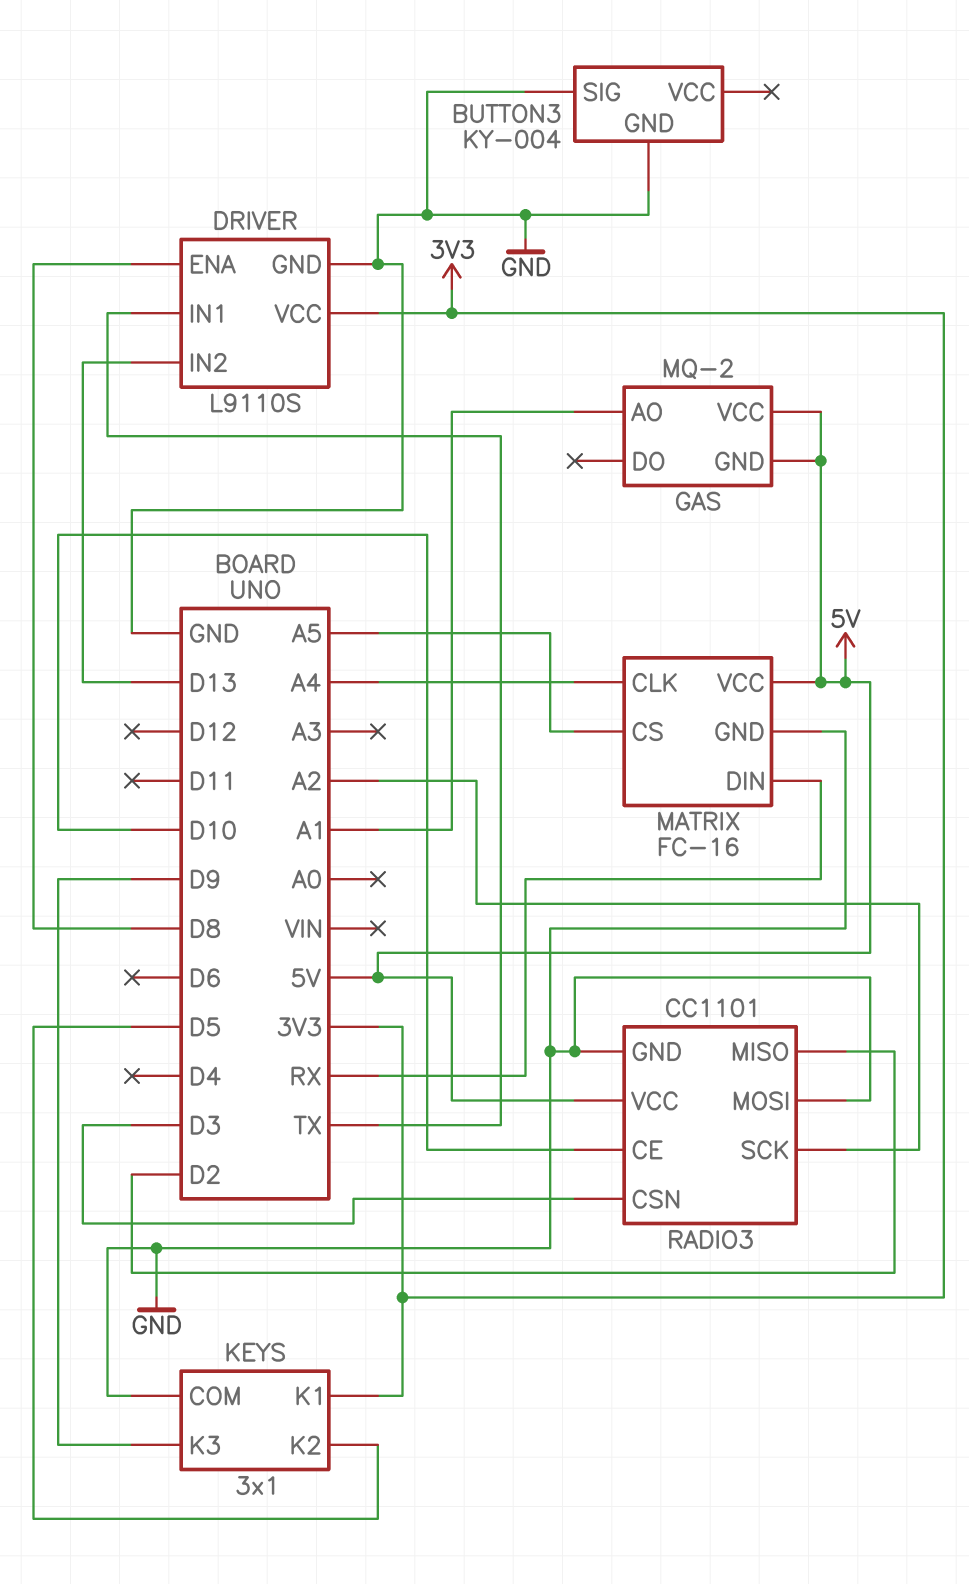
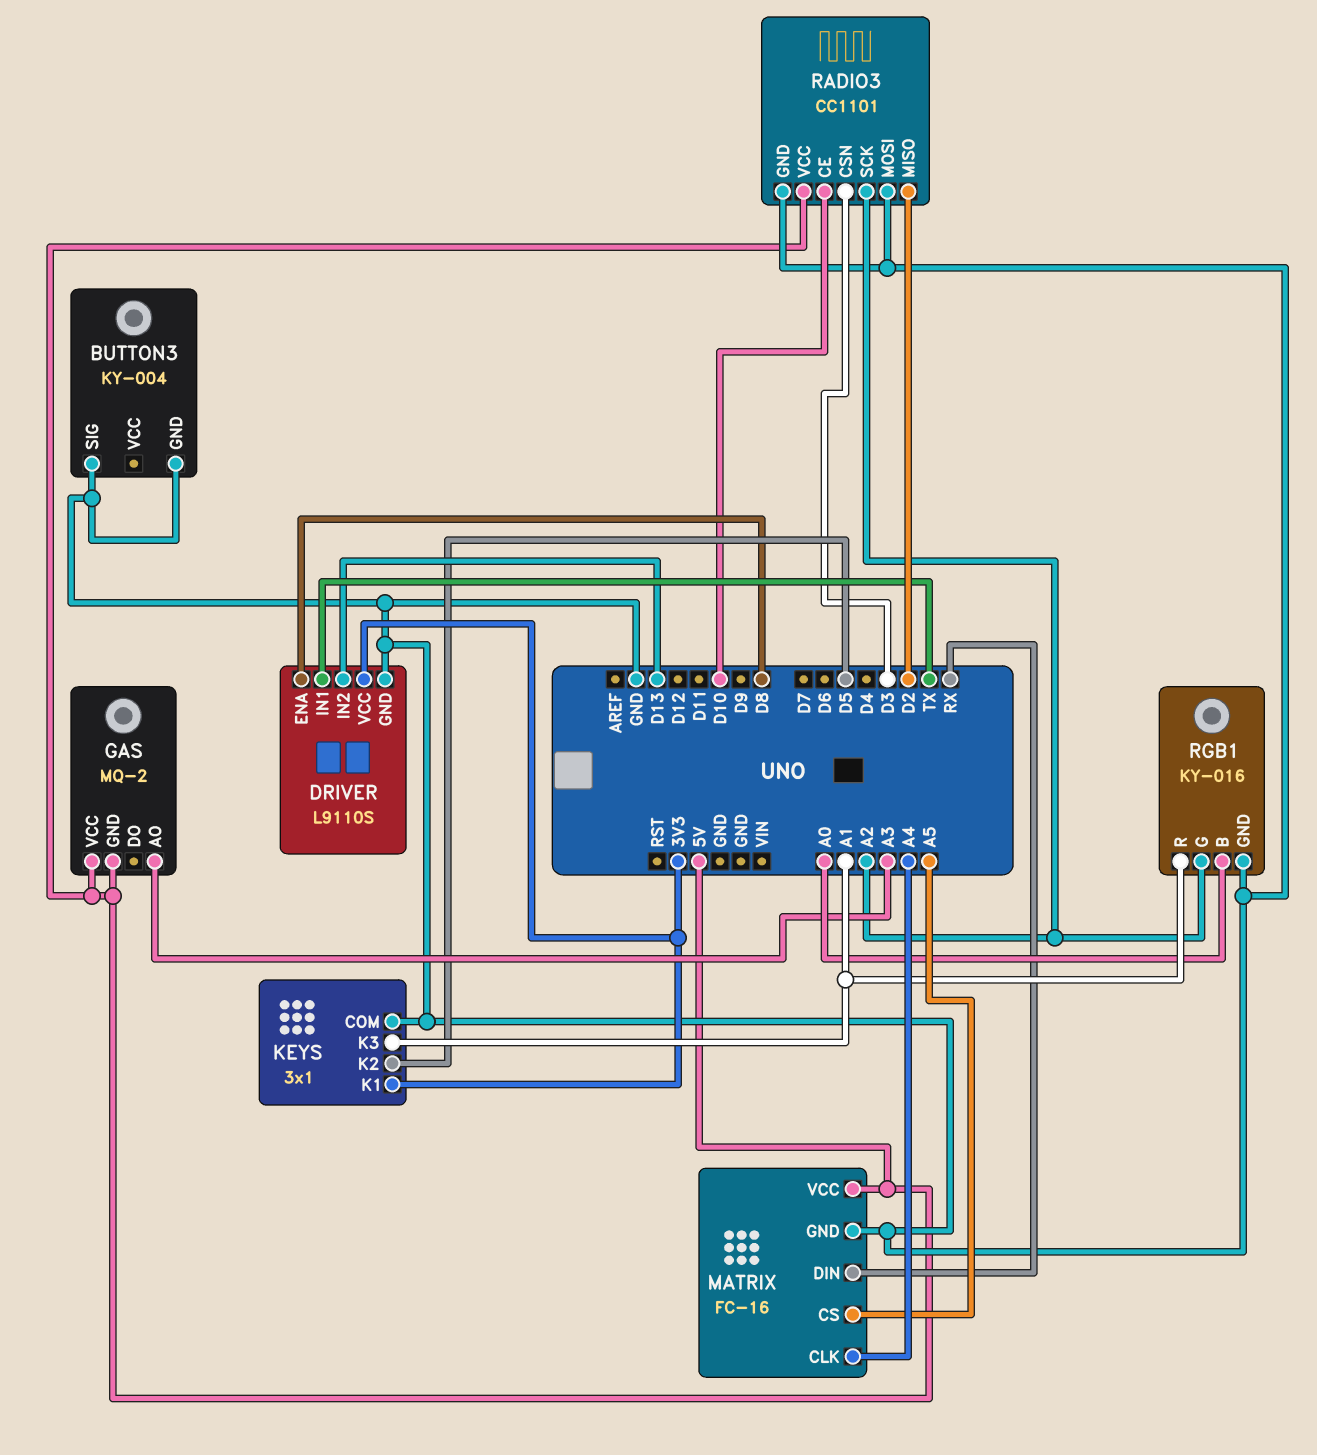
GAS pin AO: A1 -> A3
KEYS pin K3: D9 -> A1
RGB1: none -> KY-016
RGB1 pin B: none -> A0
RGB1 pin G: none -> A2
RGB1 pin GND: none -> GND
RGB1 pin R: none -> A1

